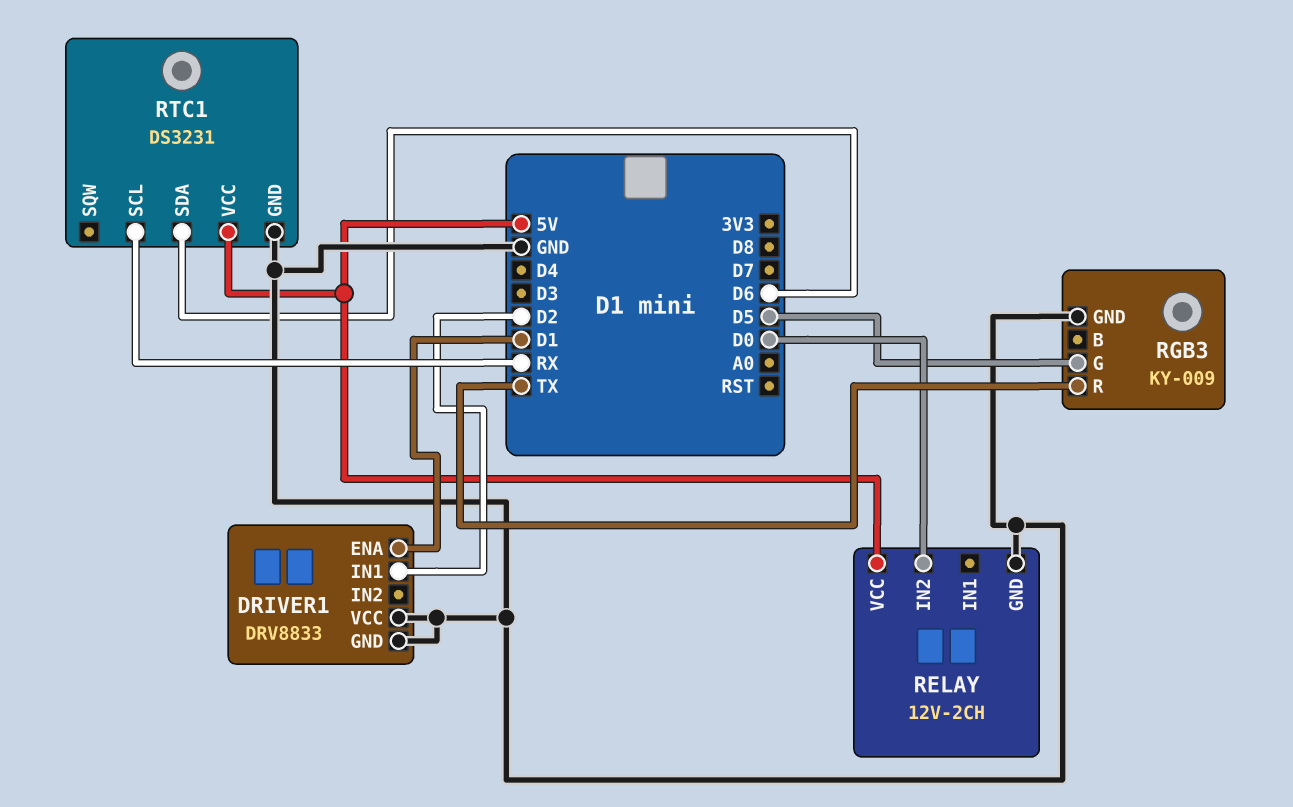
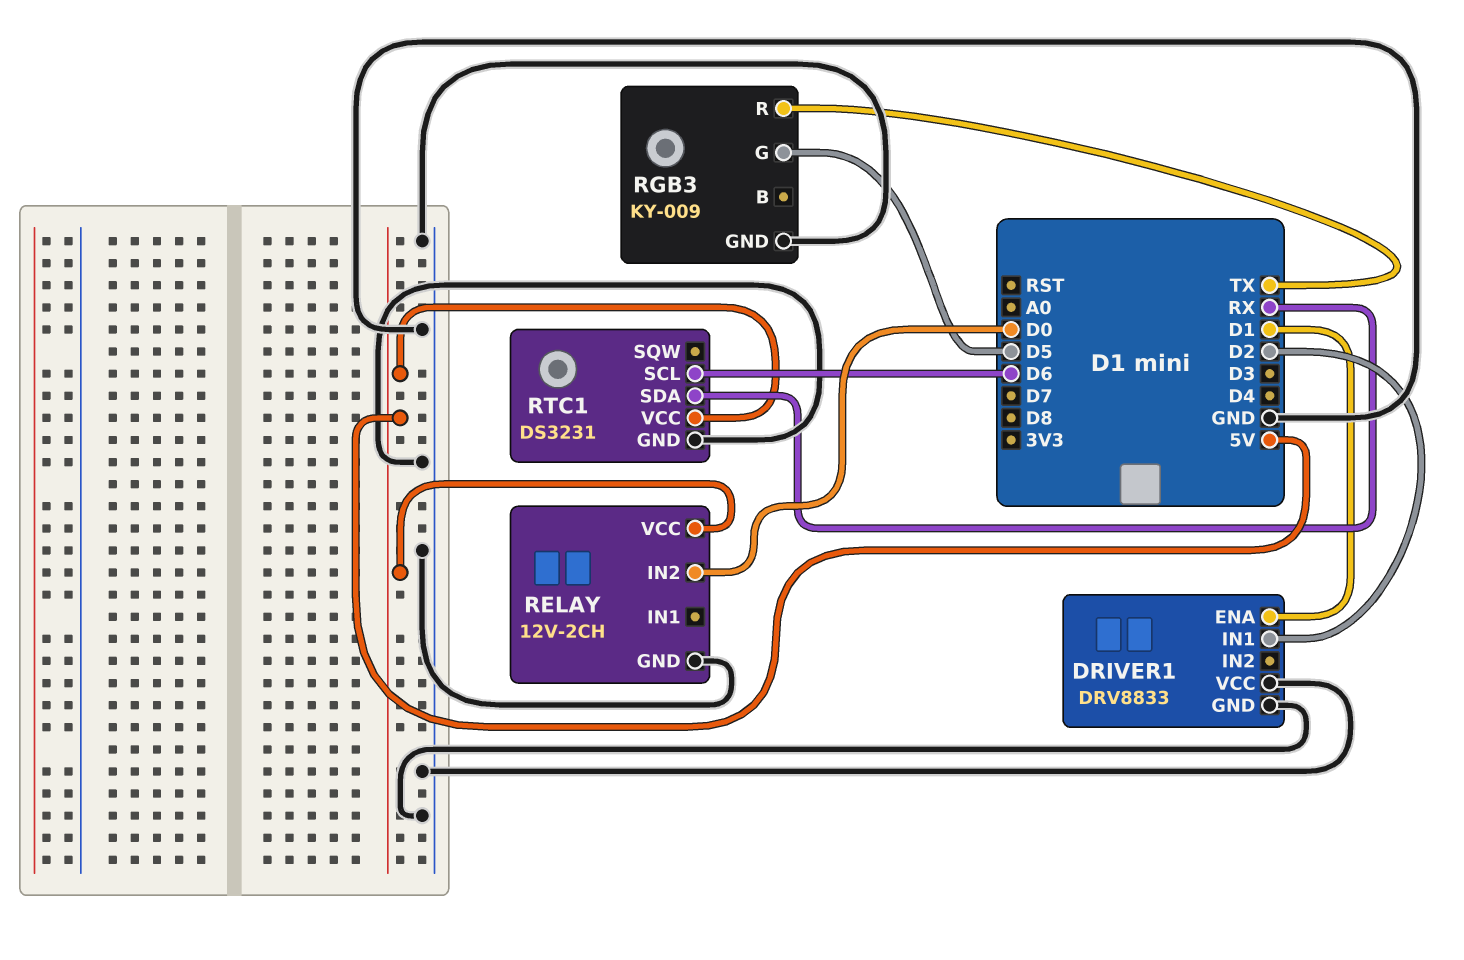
RTC1 pin SCL: RX -> D6
RTC1 pin SDA: D6 -> RX

